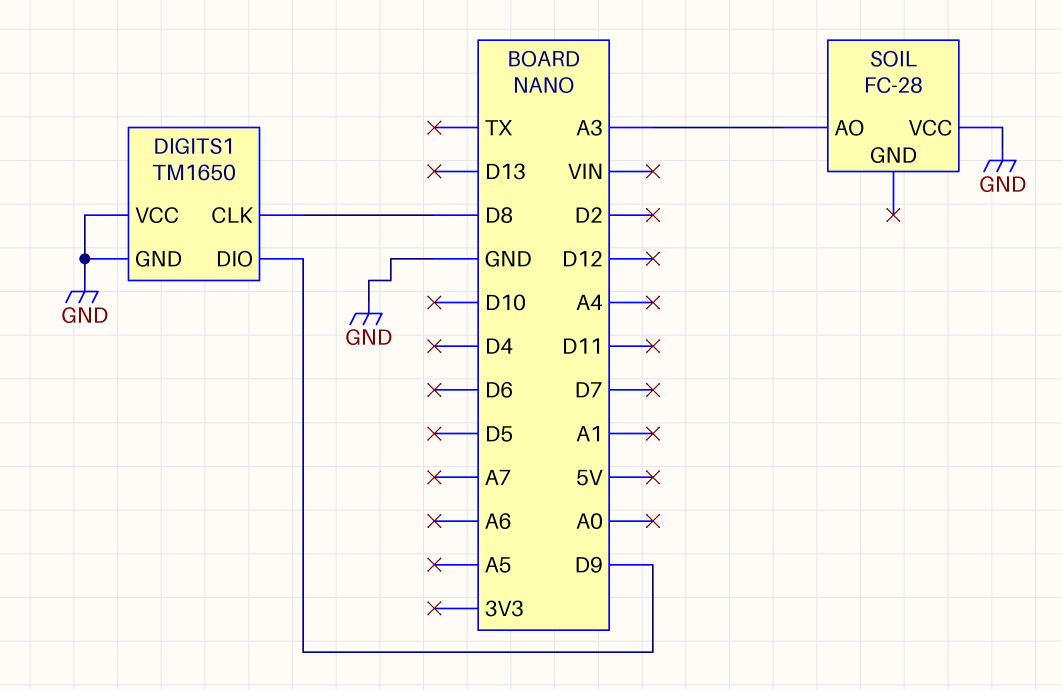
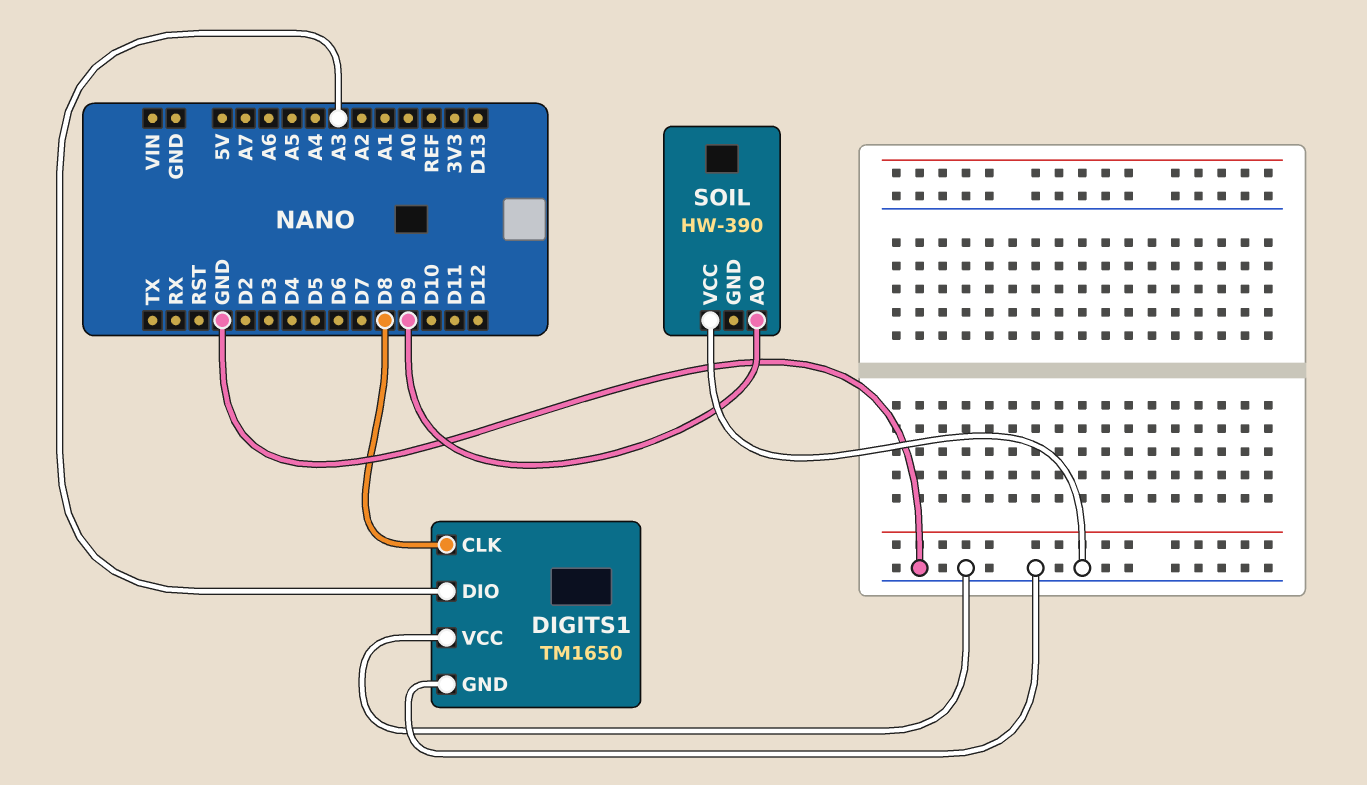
DIGITS1 pin DIO: D9 -> A3
SOIL: FC-28 -> HW-390
SOIL pin AO: A3 -> D9

